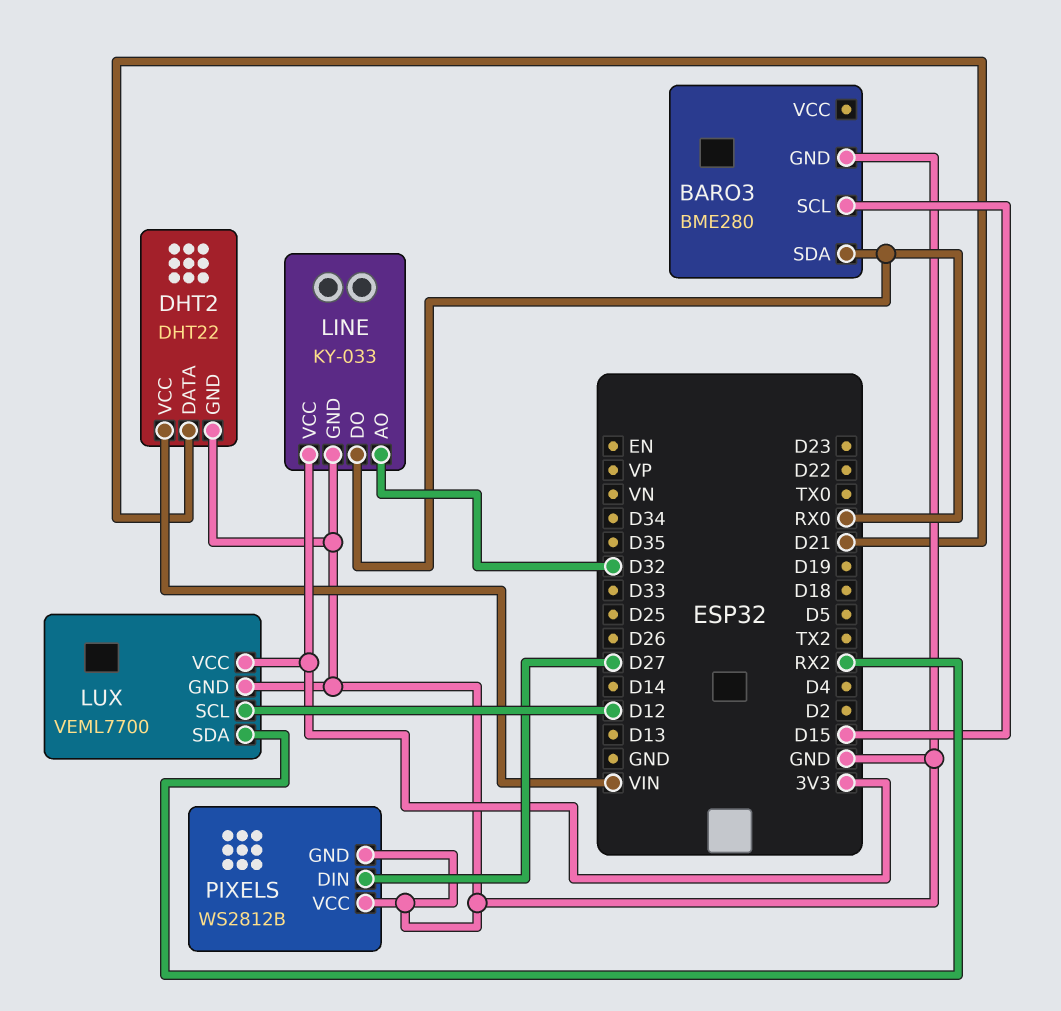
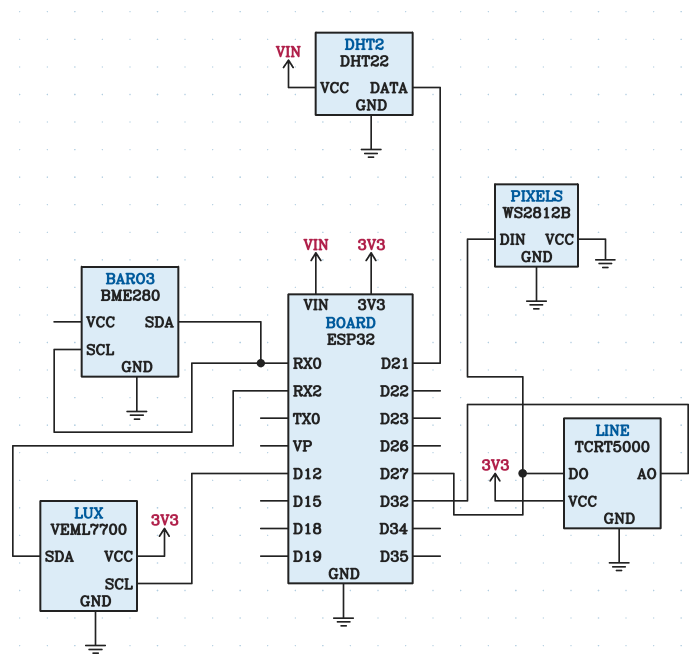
BARO3 pin SCL: D15 -> RX0
LINE: KY-033 -> TCRT5000
LINE pin DO: RX0 -> D27

